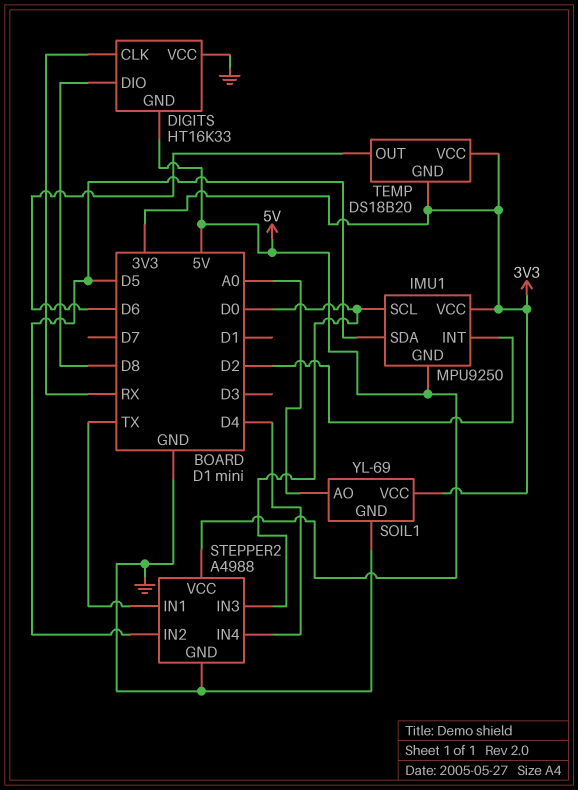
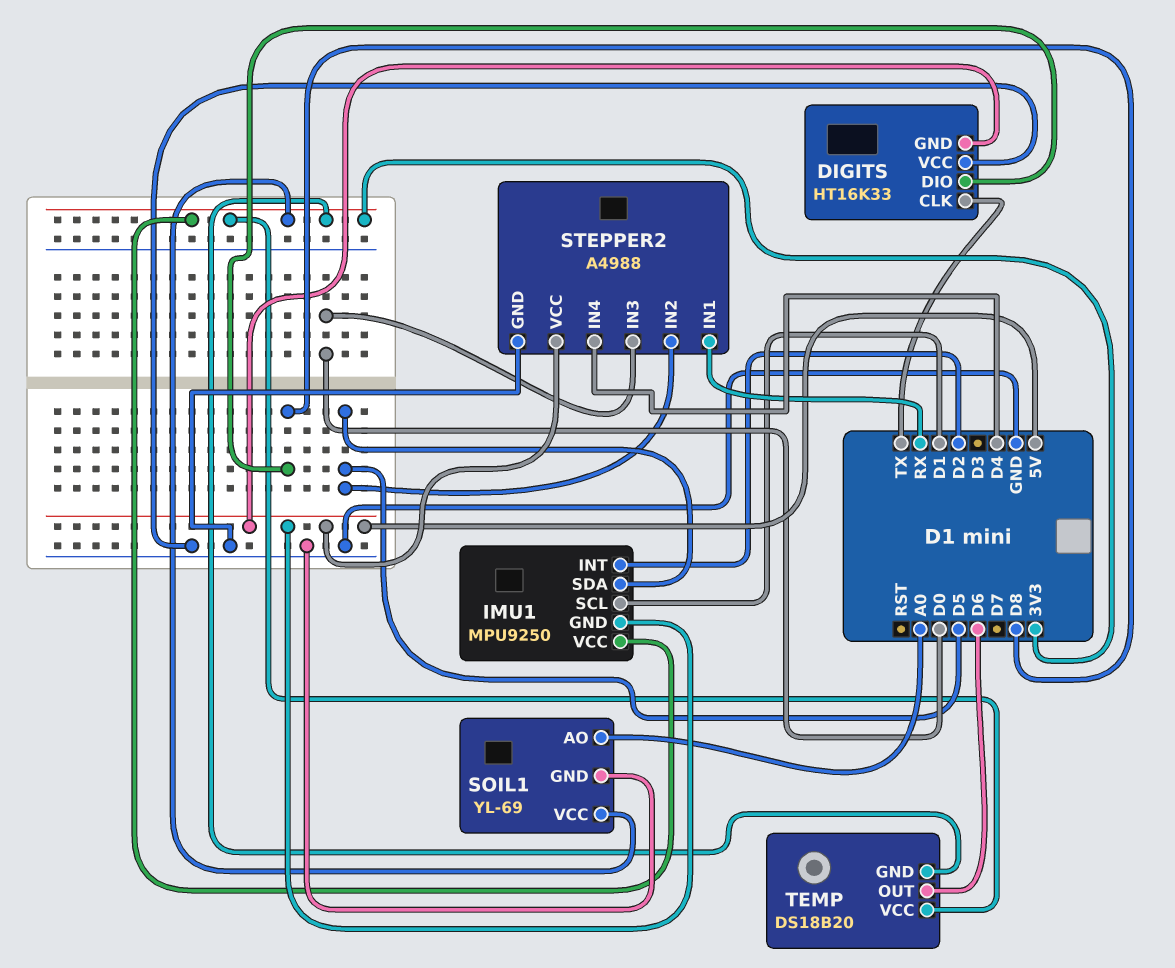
DIGITS pin CLK: RX -> TX
IMU1 pin SCL: D0 -> D1
STEPPER2 pin IN1: TX -> RX

